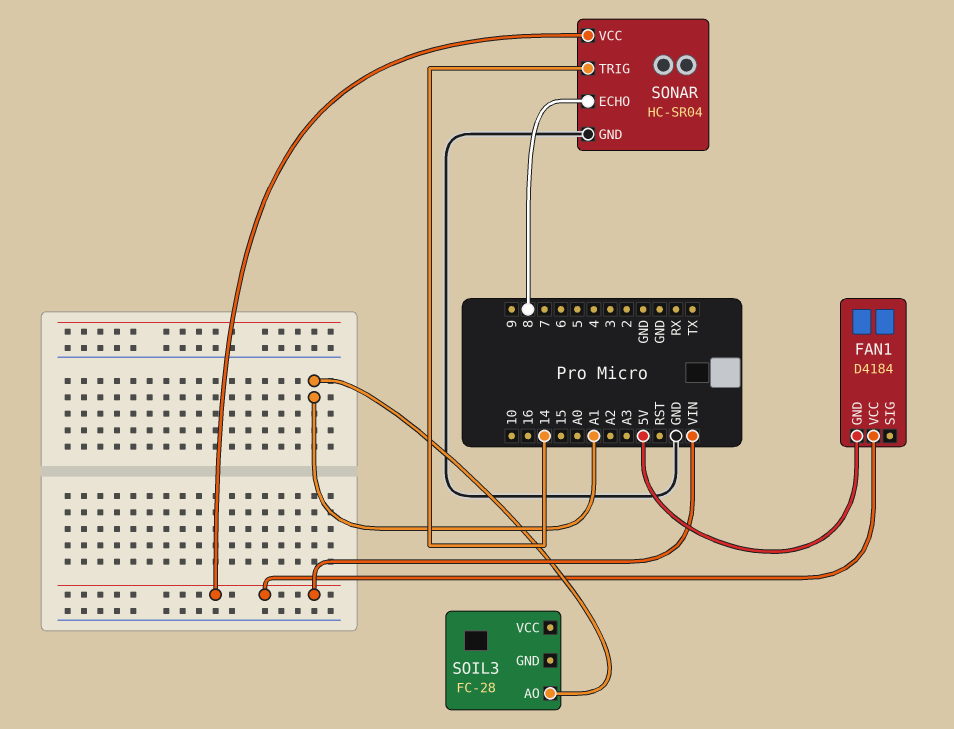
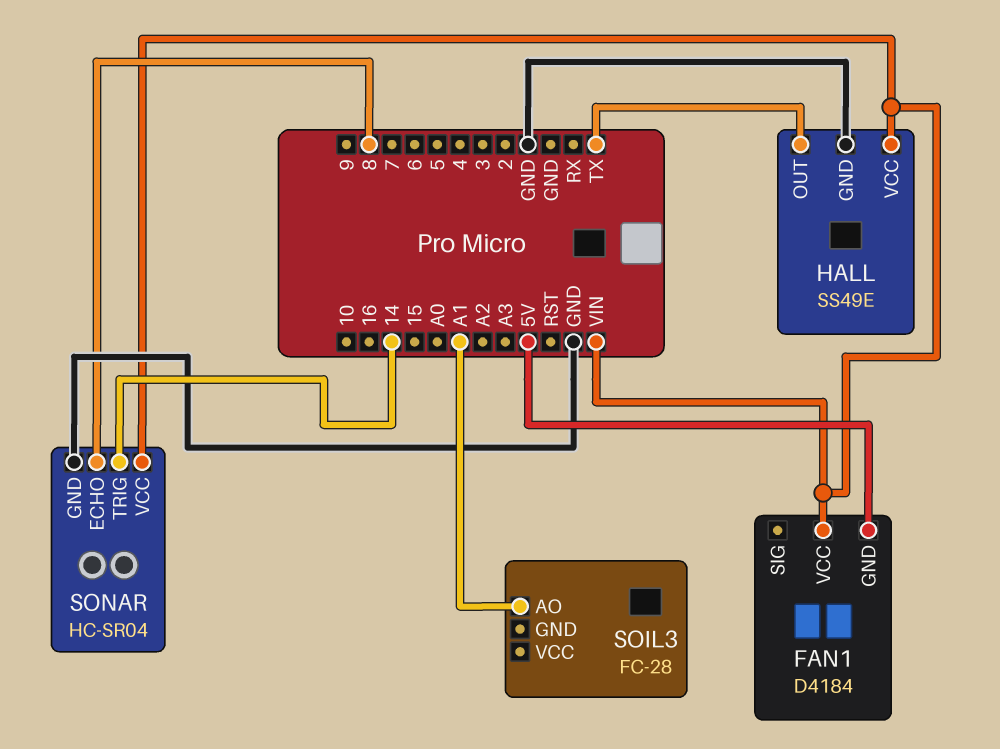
HALL: none -> SS49E
HALL pin GND: none -> GND
HALL pin OUT: none -> TX
HALL pin VCC: none -> VIN

